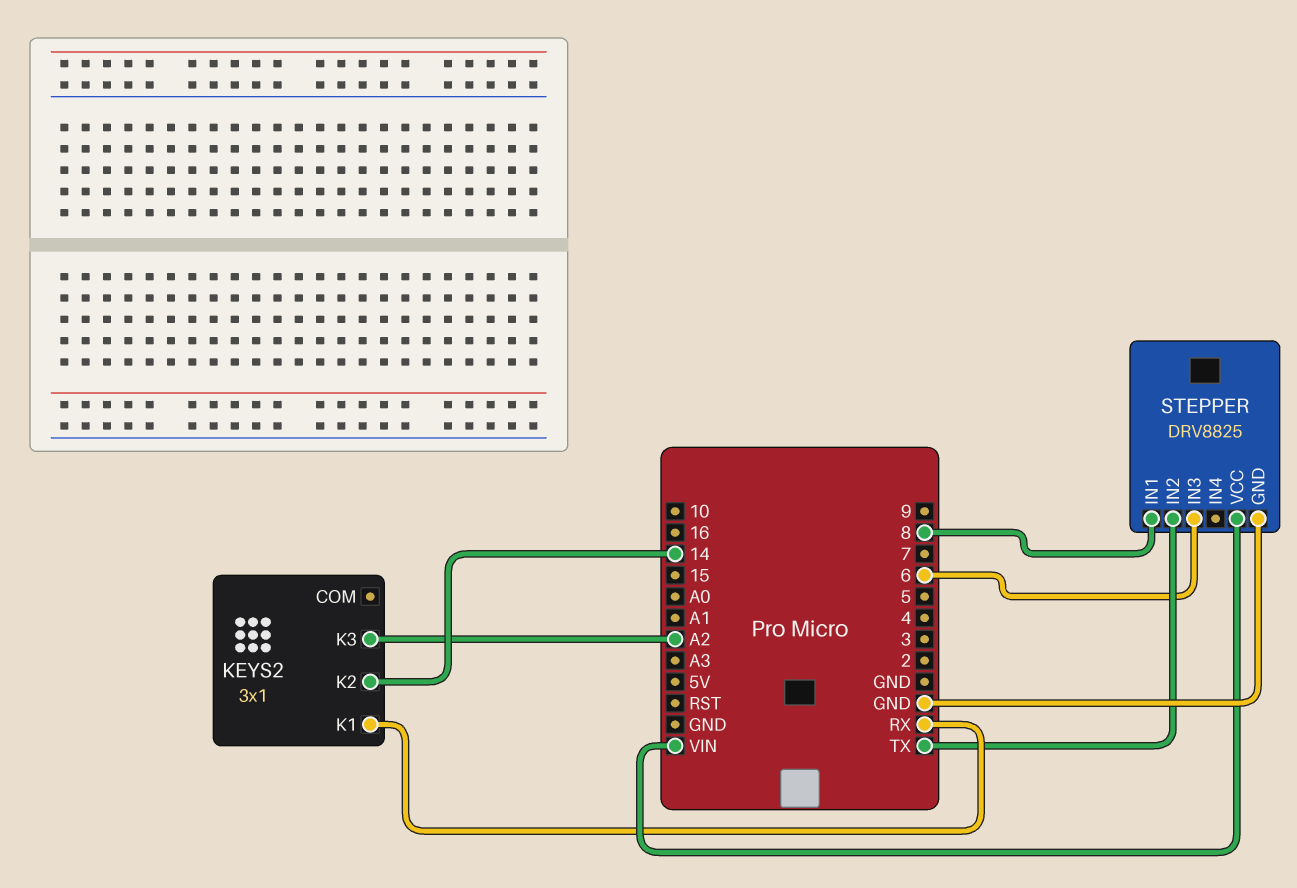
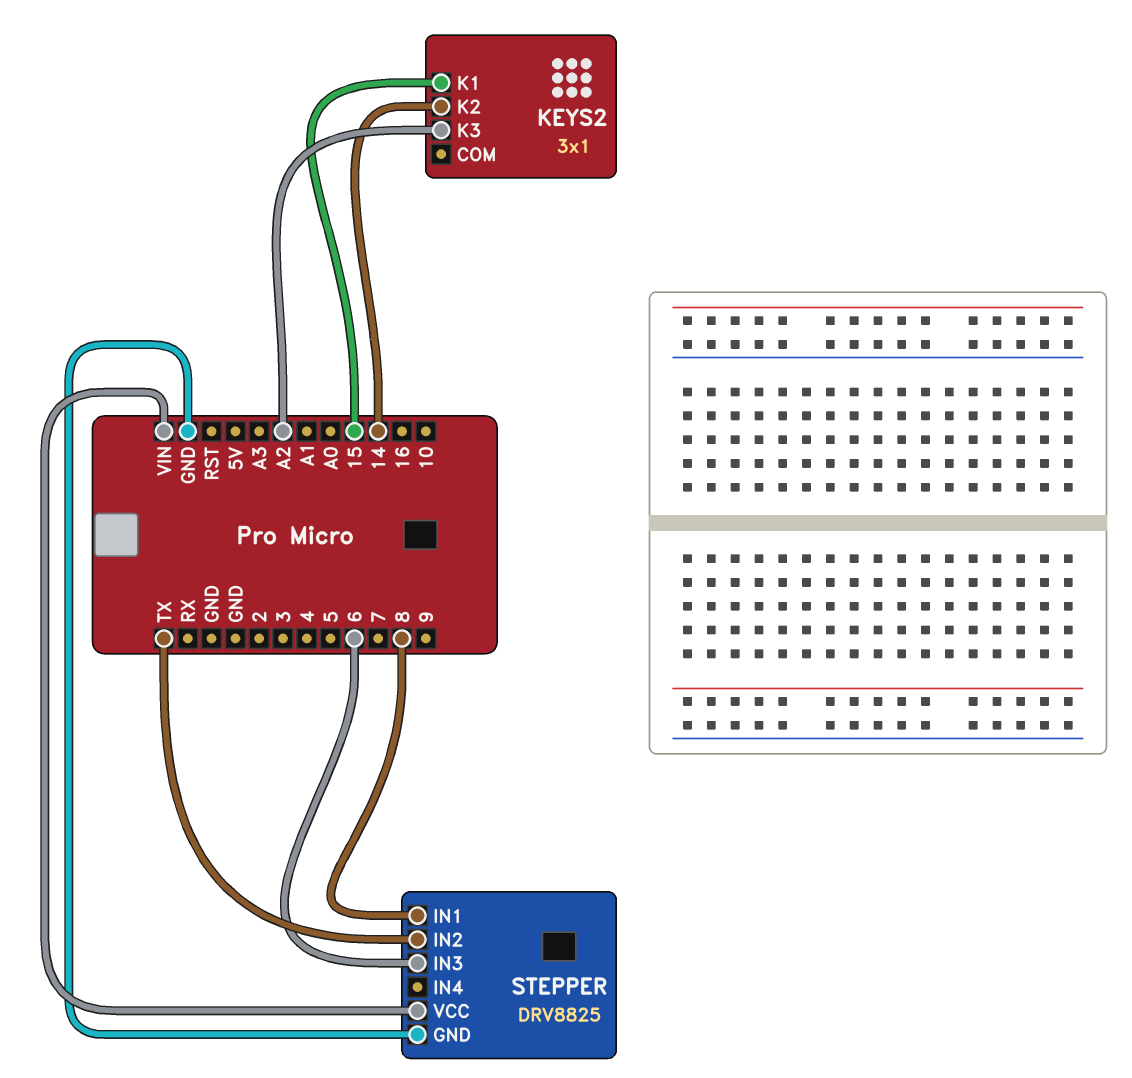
KEYS2 pin K1: RX -> 15

